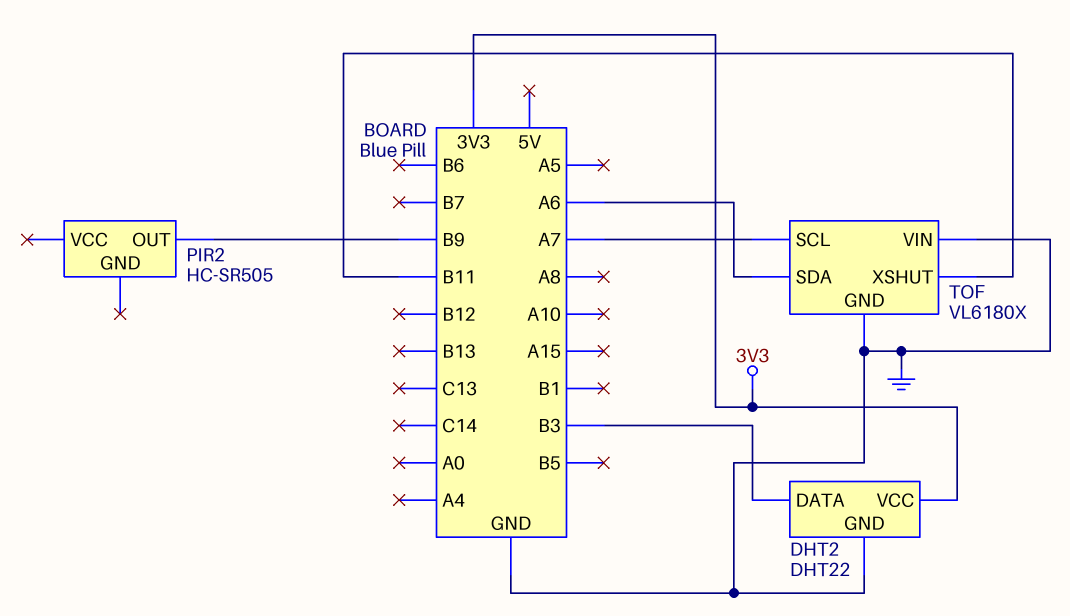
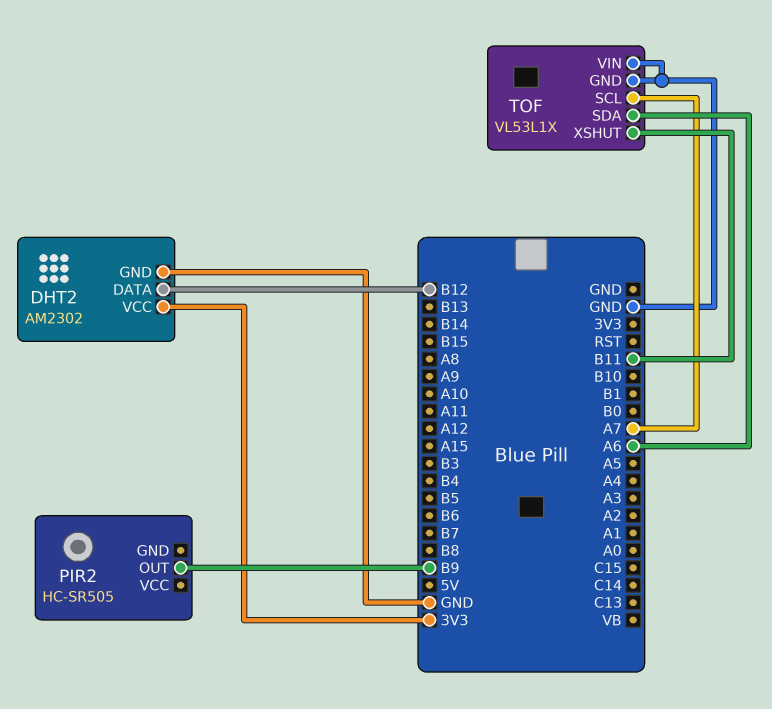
DHT2: DHT22 -> AM2302
DHT2 pin DATA: B3 -> B12
TOF: VL6180X -> VL53L1X

